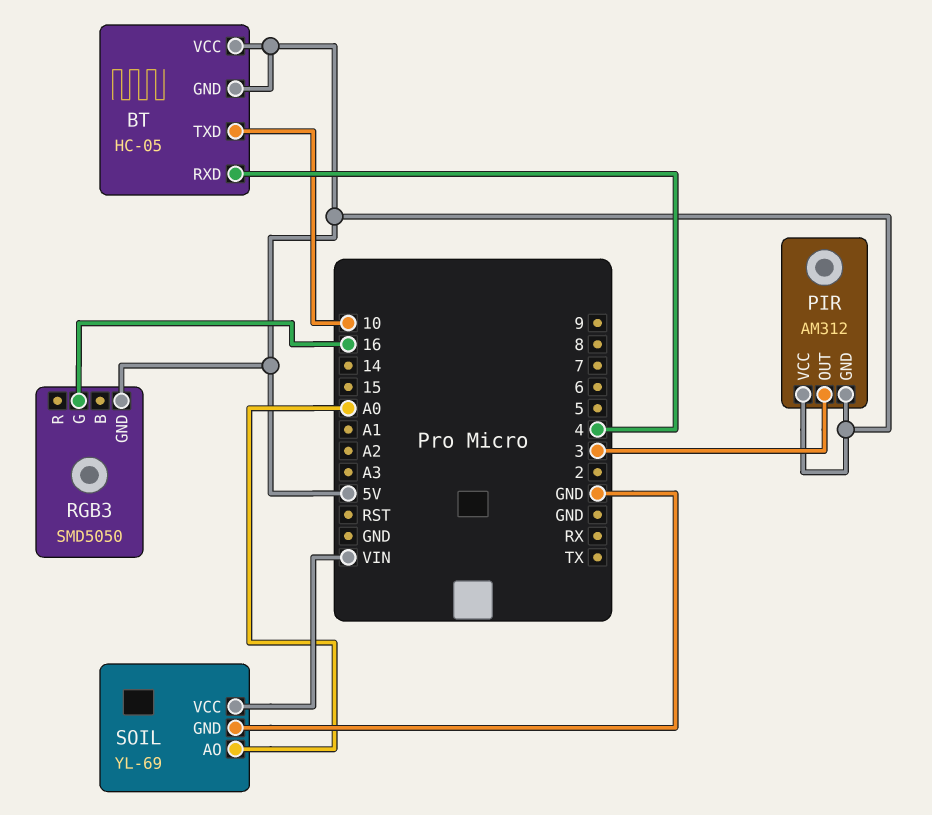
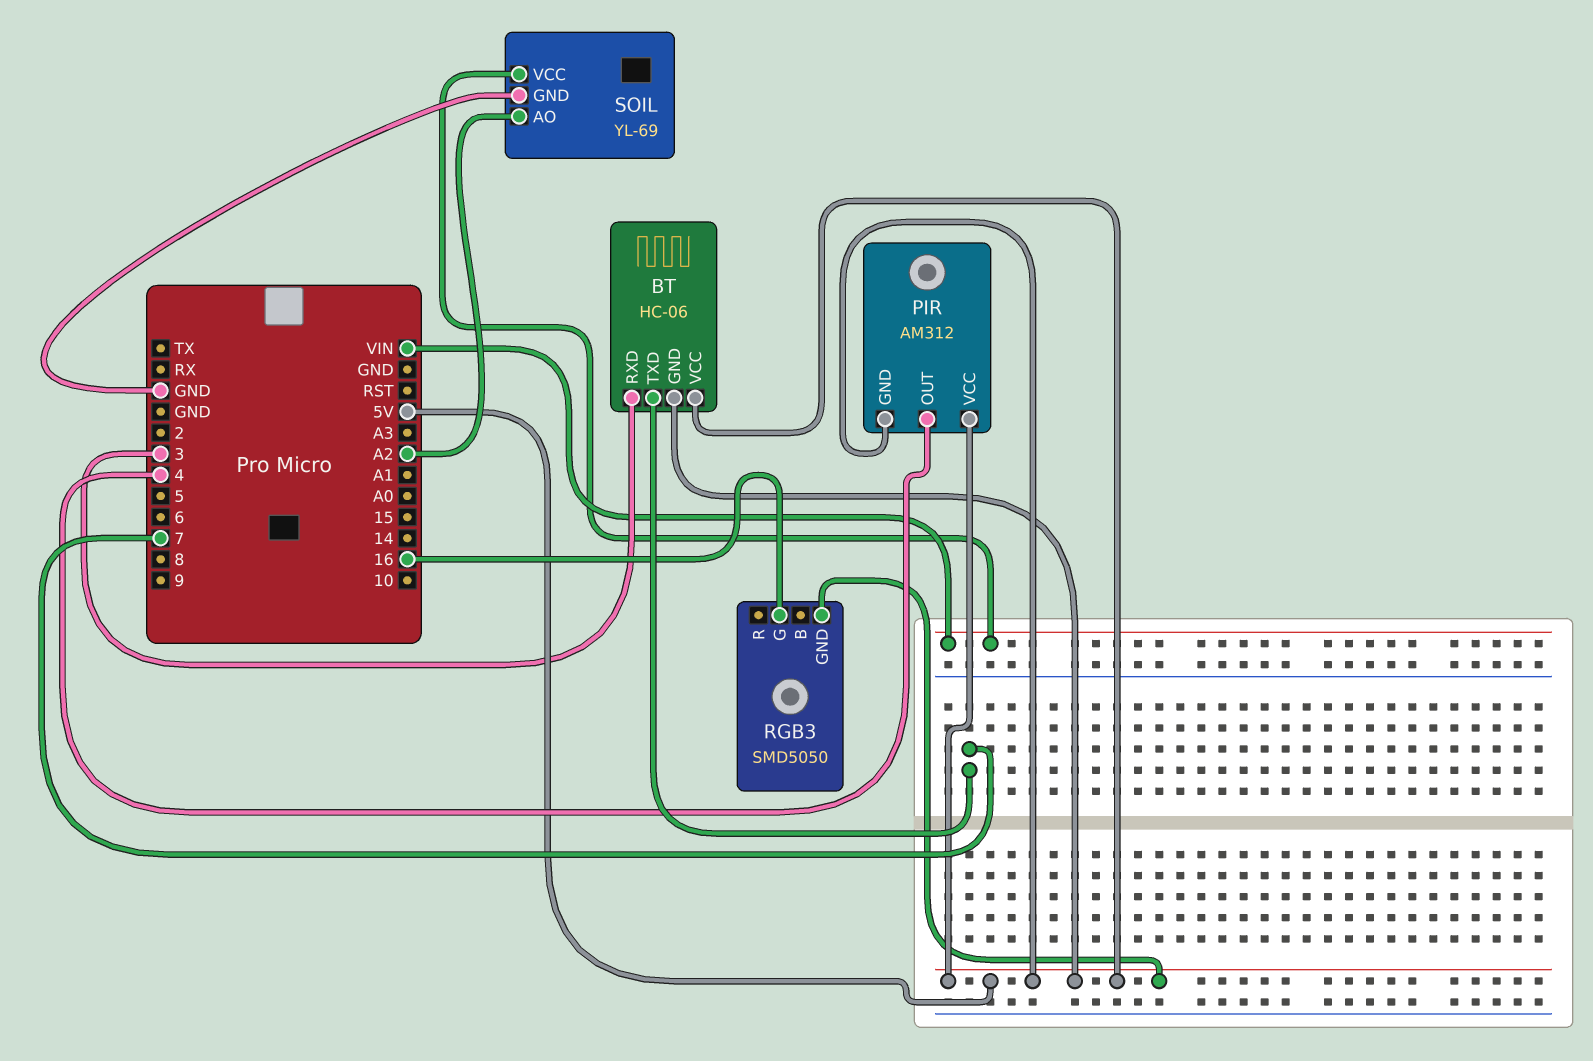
BT: HC-05 -> HC-06
BT pin RXD: 4 -> 3
BT pin TXD: 10 -> 7
PIR pin OUT: 3 -> 4
SOIL pin AO: A0 -> A2

